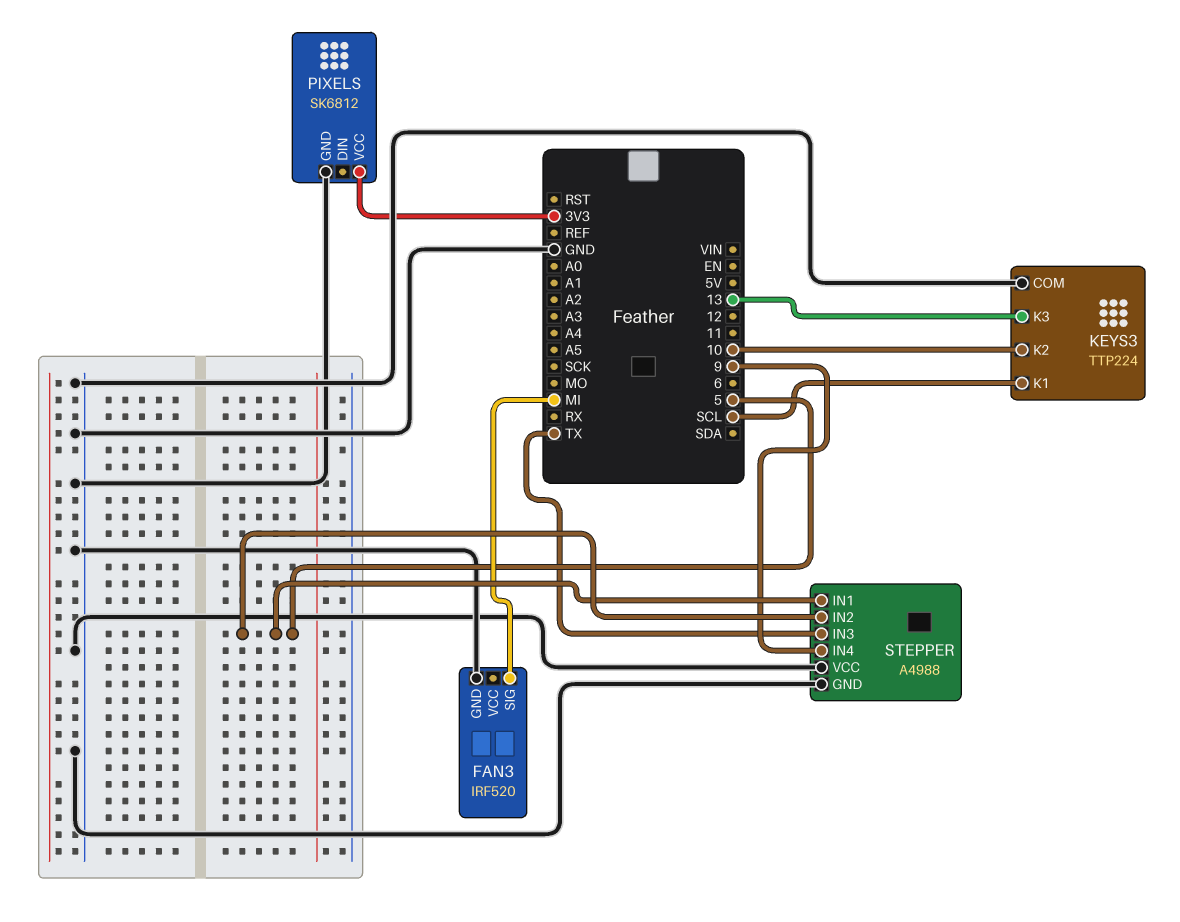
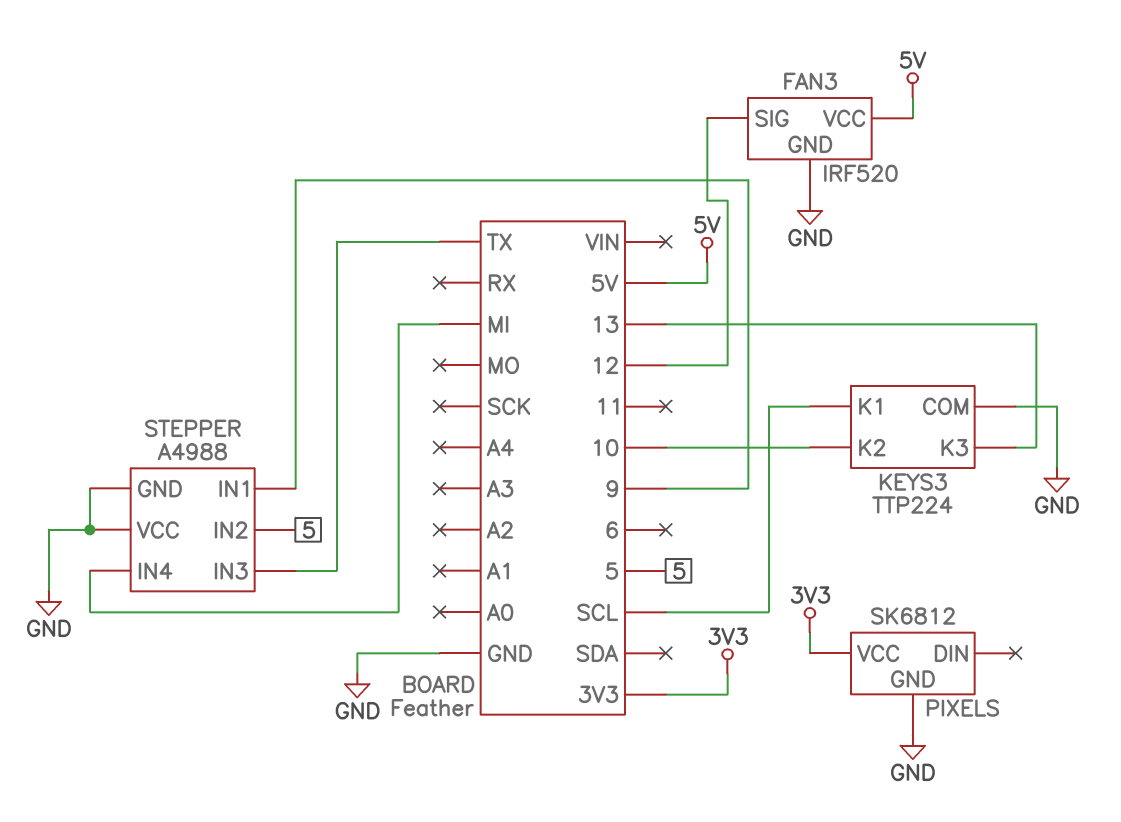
FAN3 pin SIG: MI -> 12
FAN3 pin VCC: none -> 5V
STEPPER pin IN1: 5 -> 9
STEPPER pin IN4: 9 -> MI

